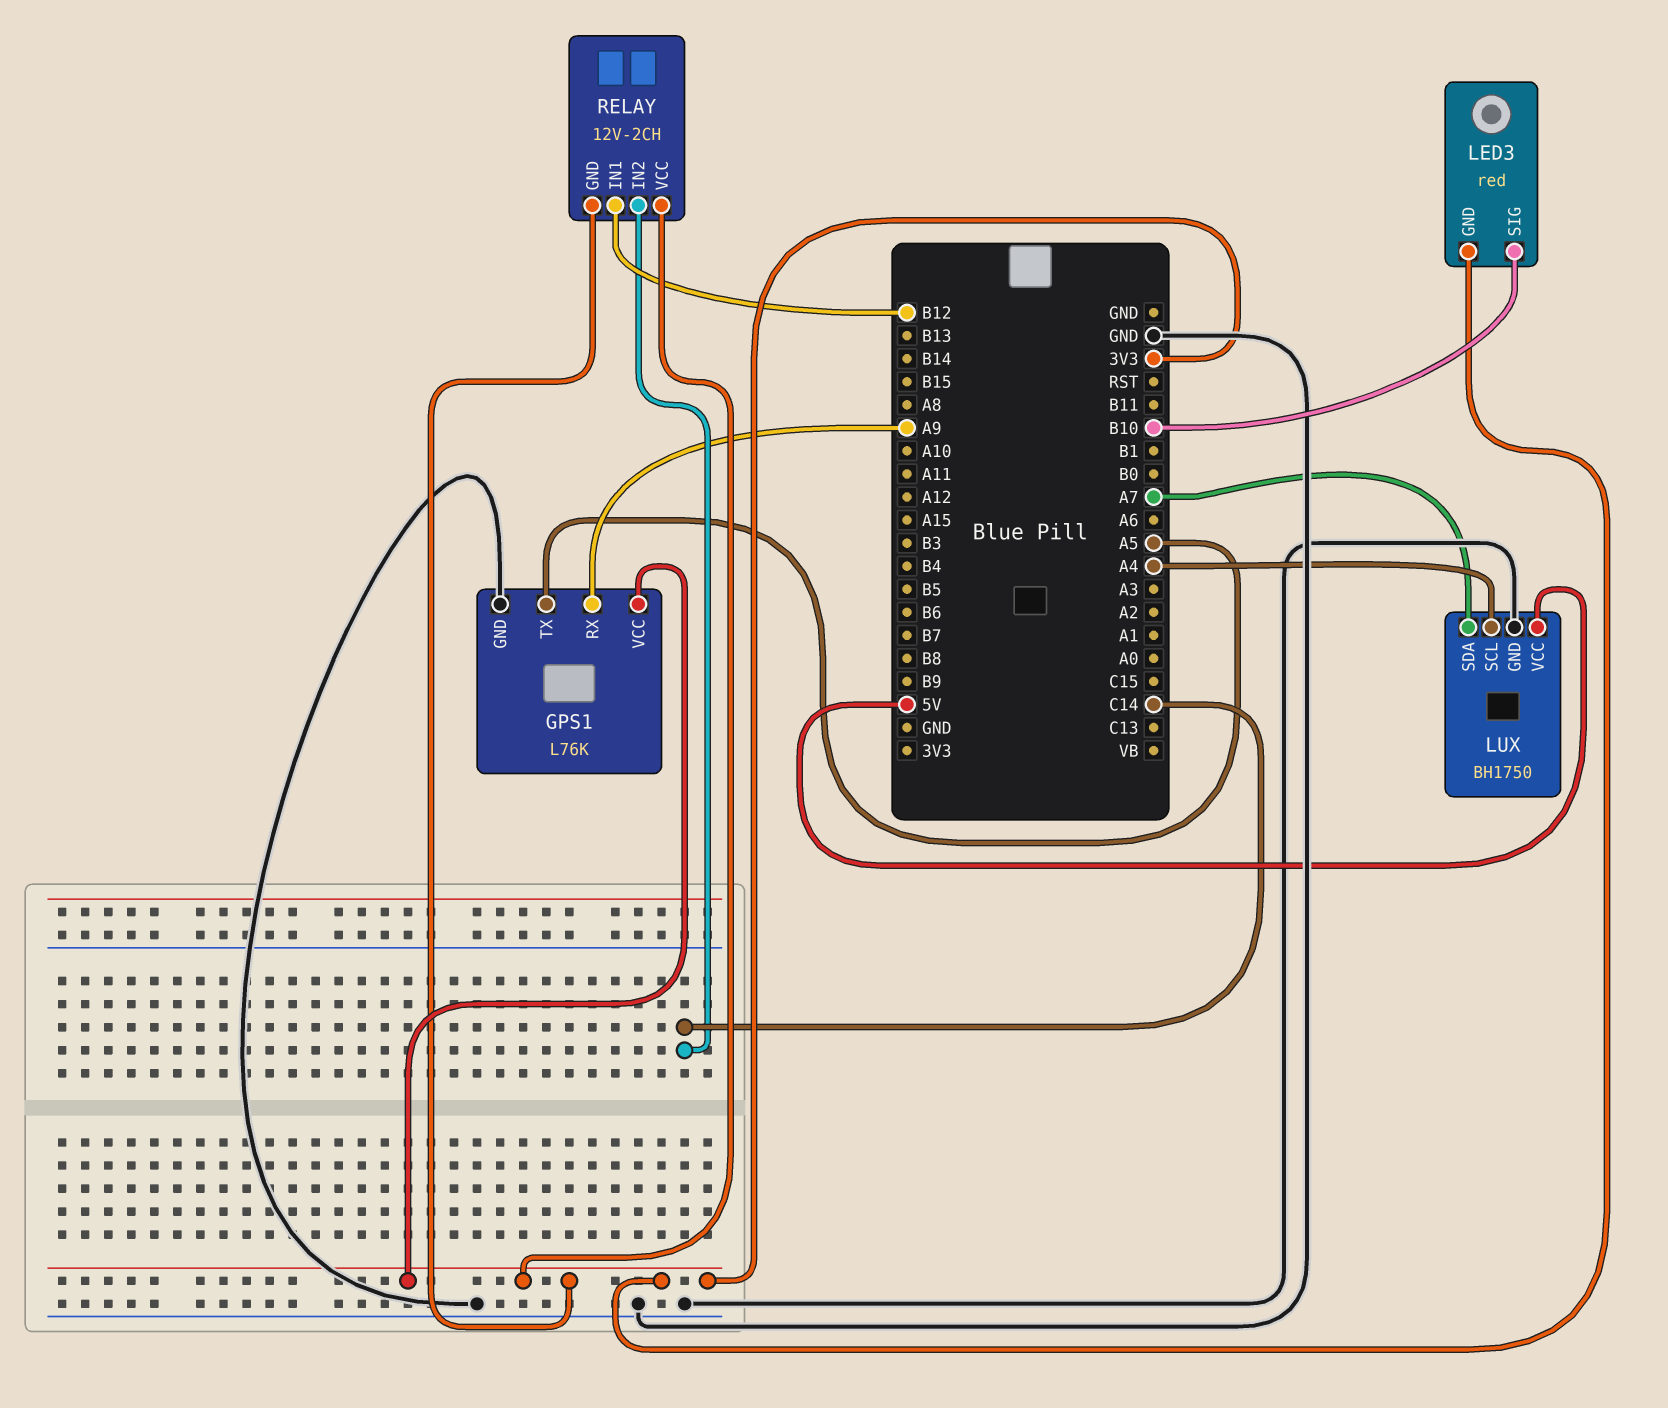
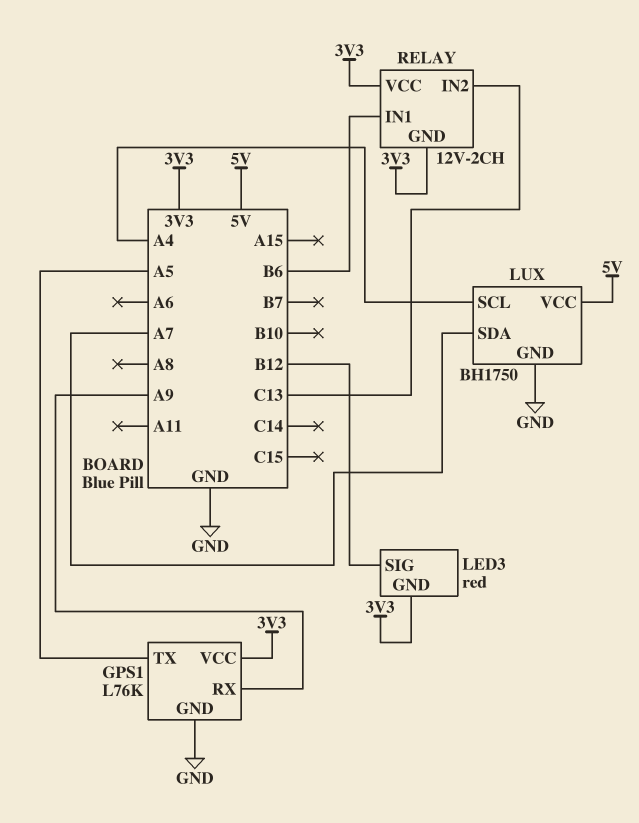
LED3 pin SIG: B10 -> B12
RELAY pin IN1: B12 -> B6
RELAY pin IN2: C14 -> C13

